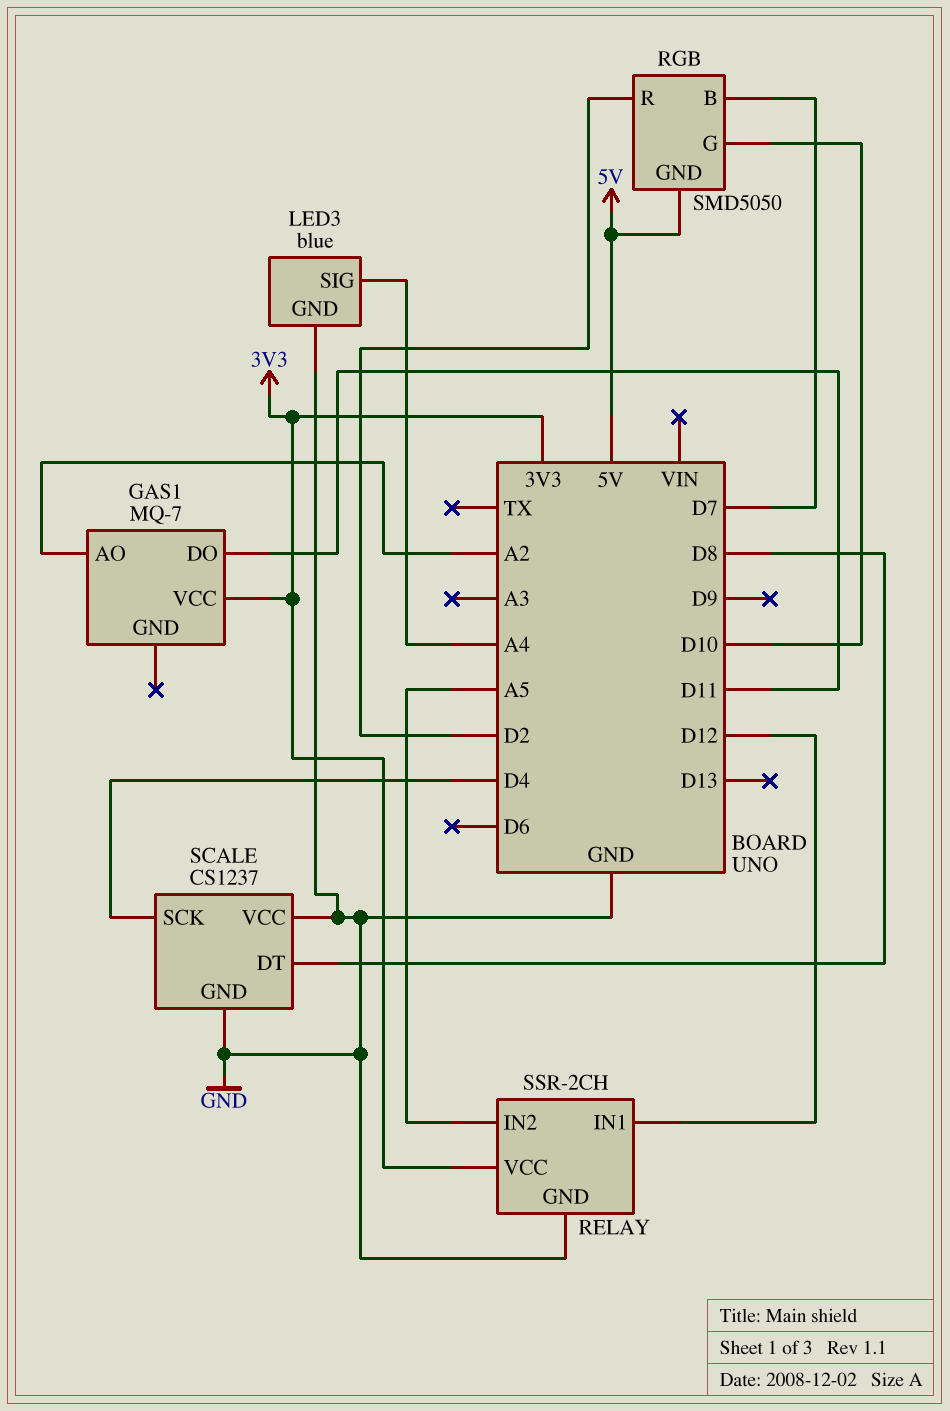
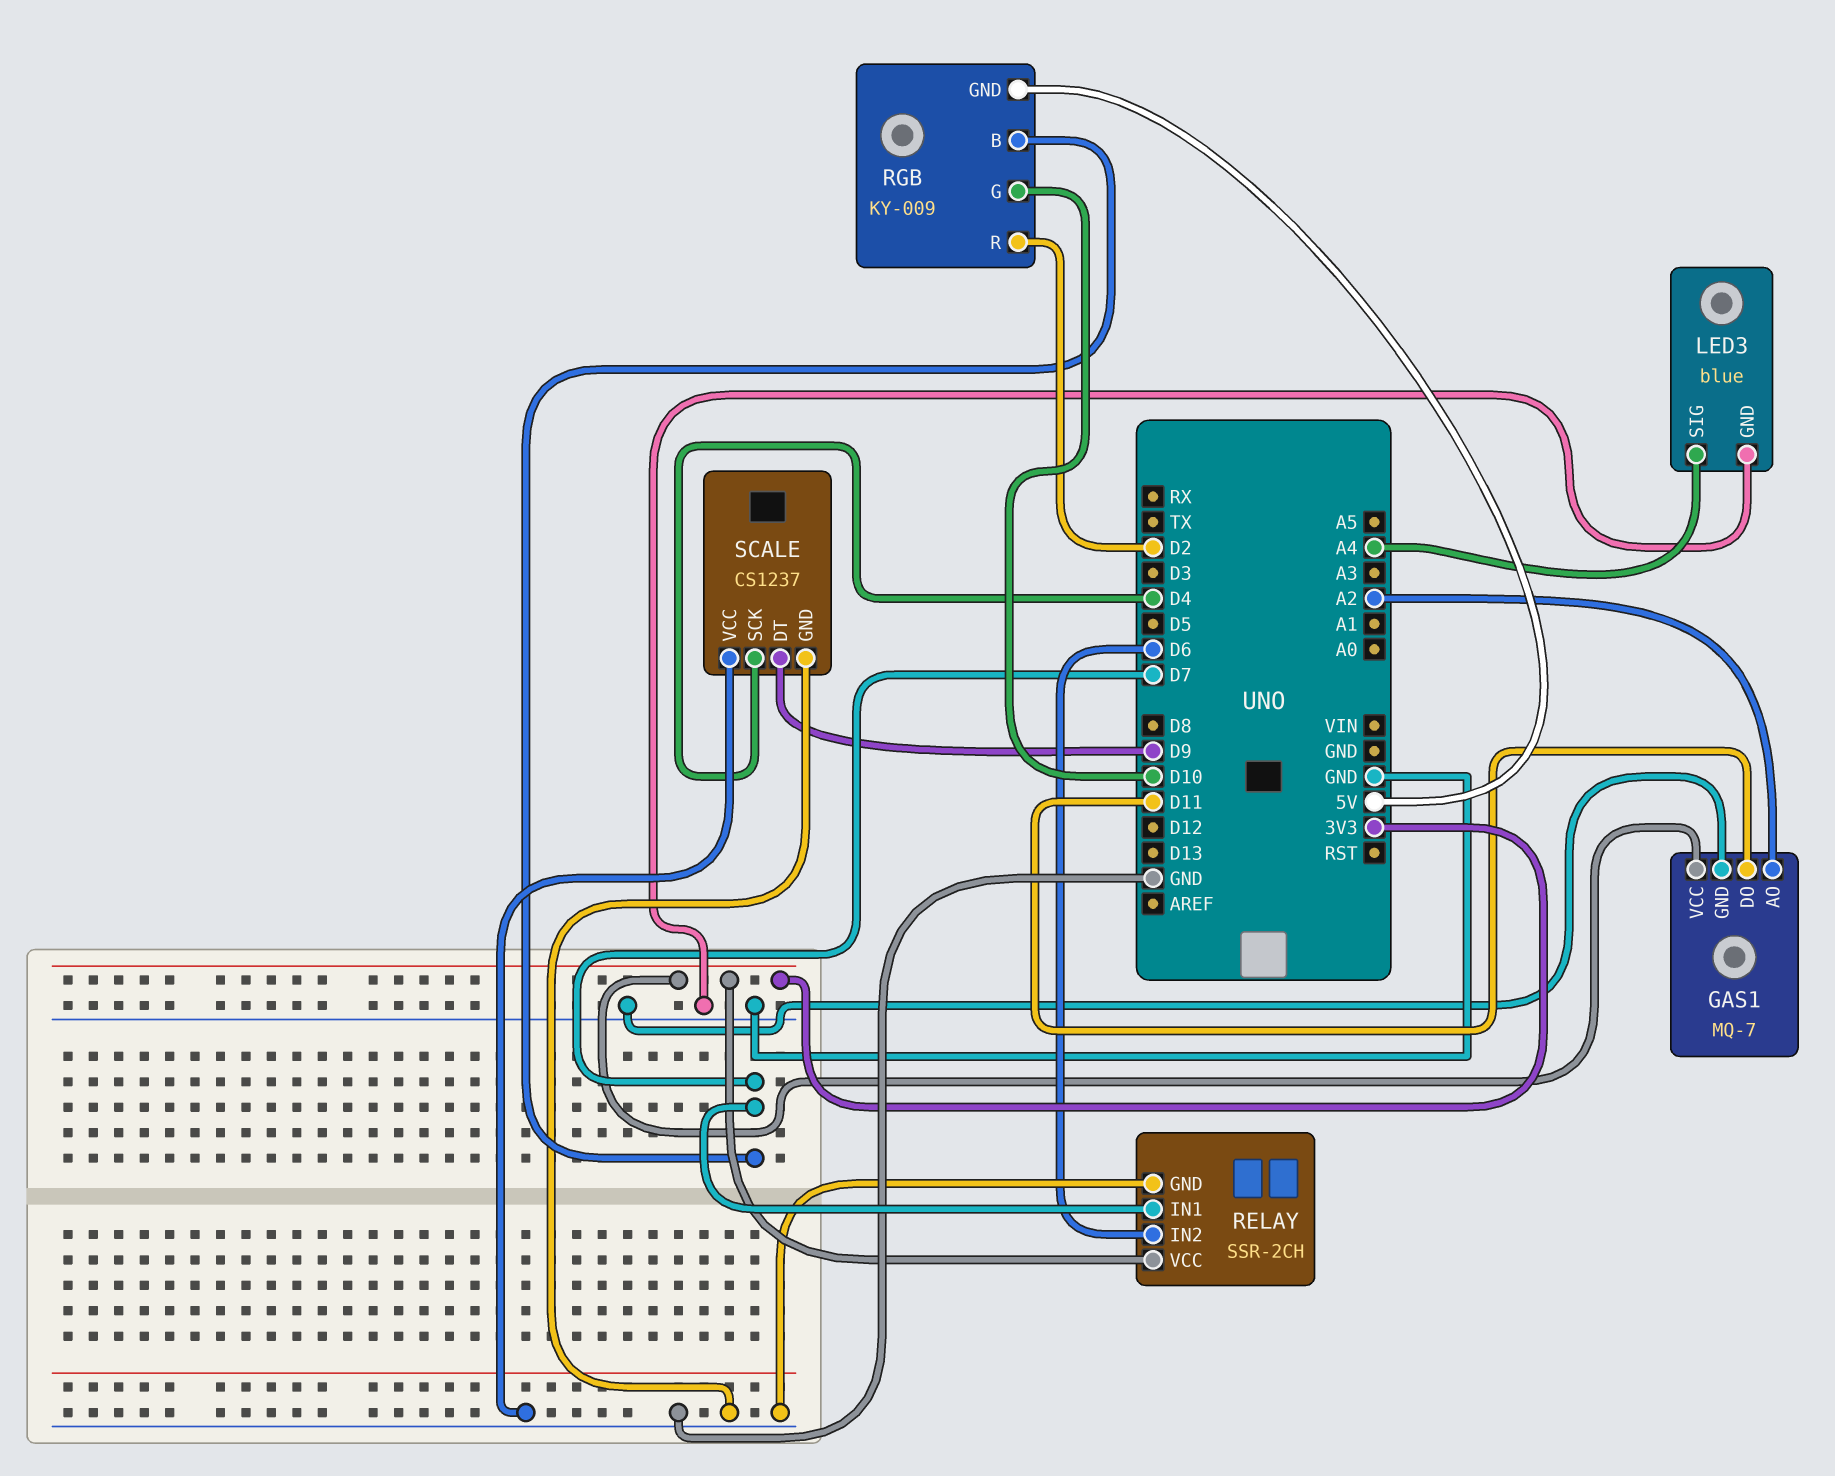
GAS1 pin GND: none -> GND
RELAY pin IN1: D12 -> D7
RELAY pin IN2: A5 -> D6
RGB: SMD5050 -> KY-009
SCALE pin DT: D8 -> D9

